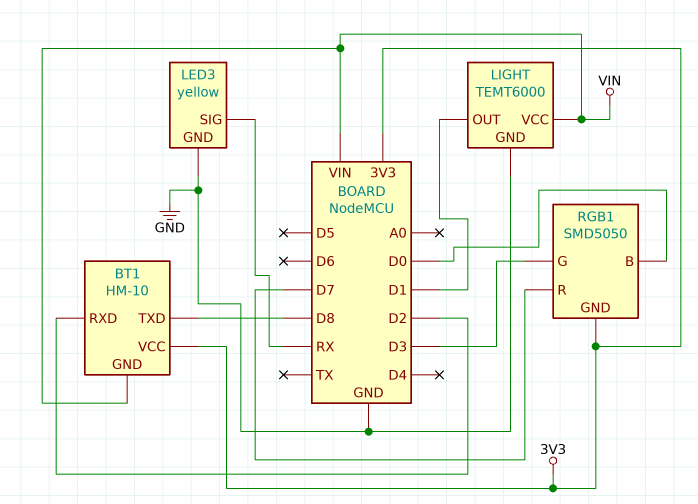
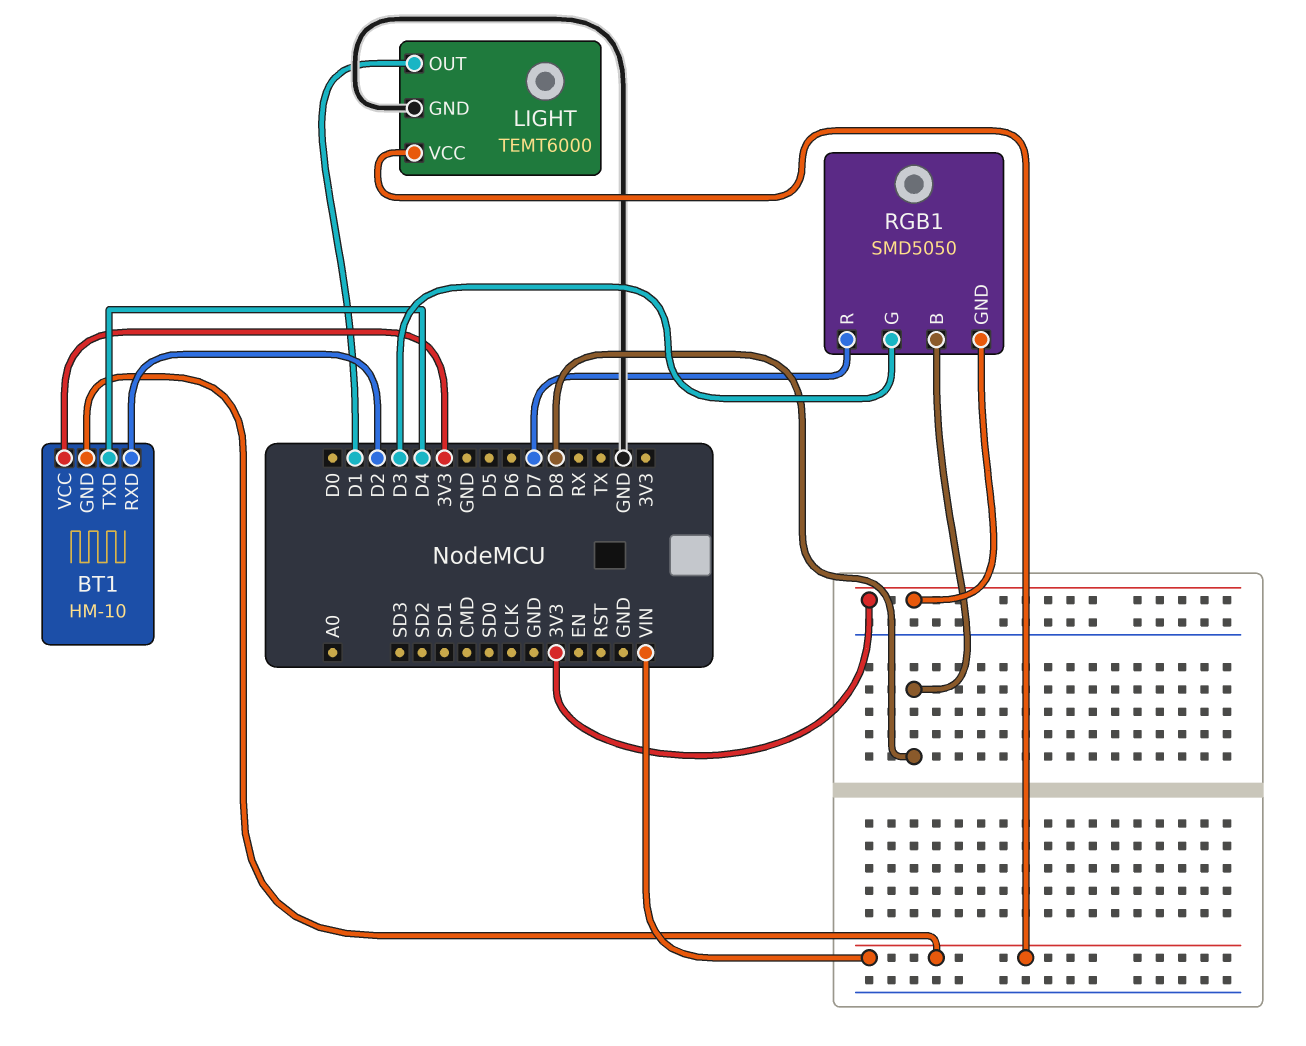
BT1 pin TXD: D8 -> D4
LED3: yellow -> none
LED3 pin GND: GND -> none
LED3 pin SIG: RX -> none
RGB1 pin B: D0 -> D8

